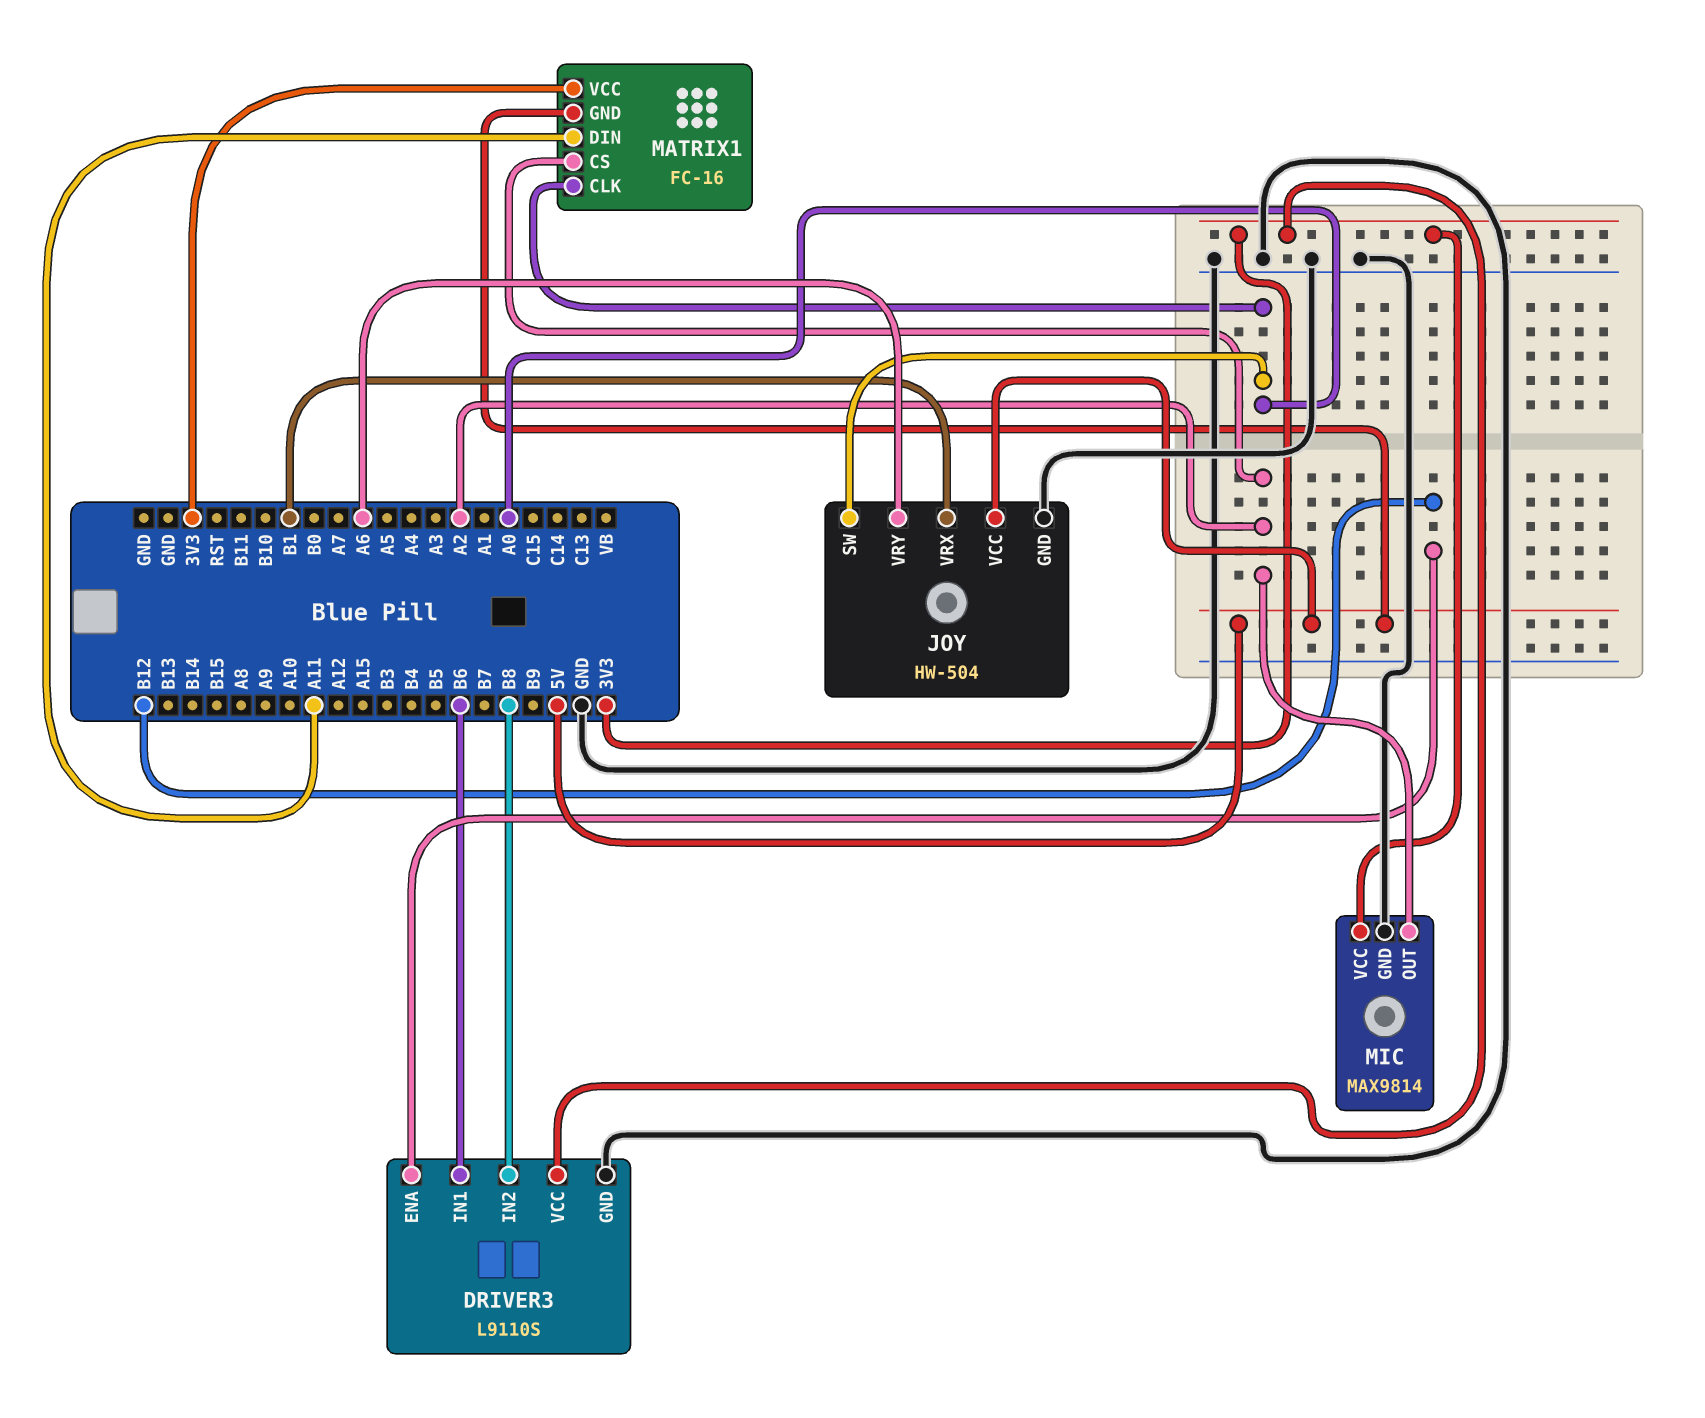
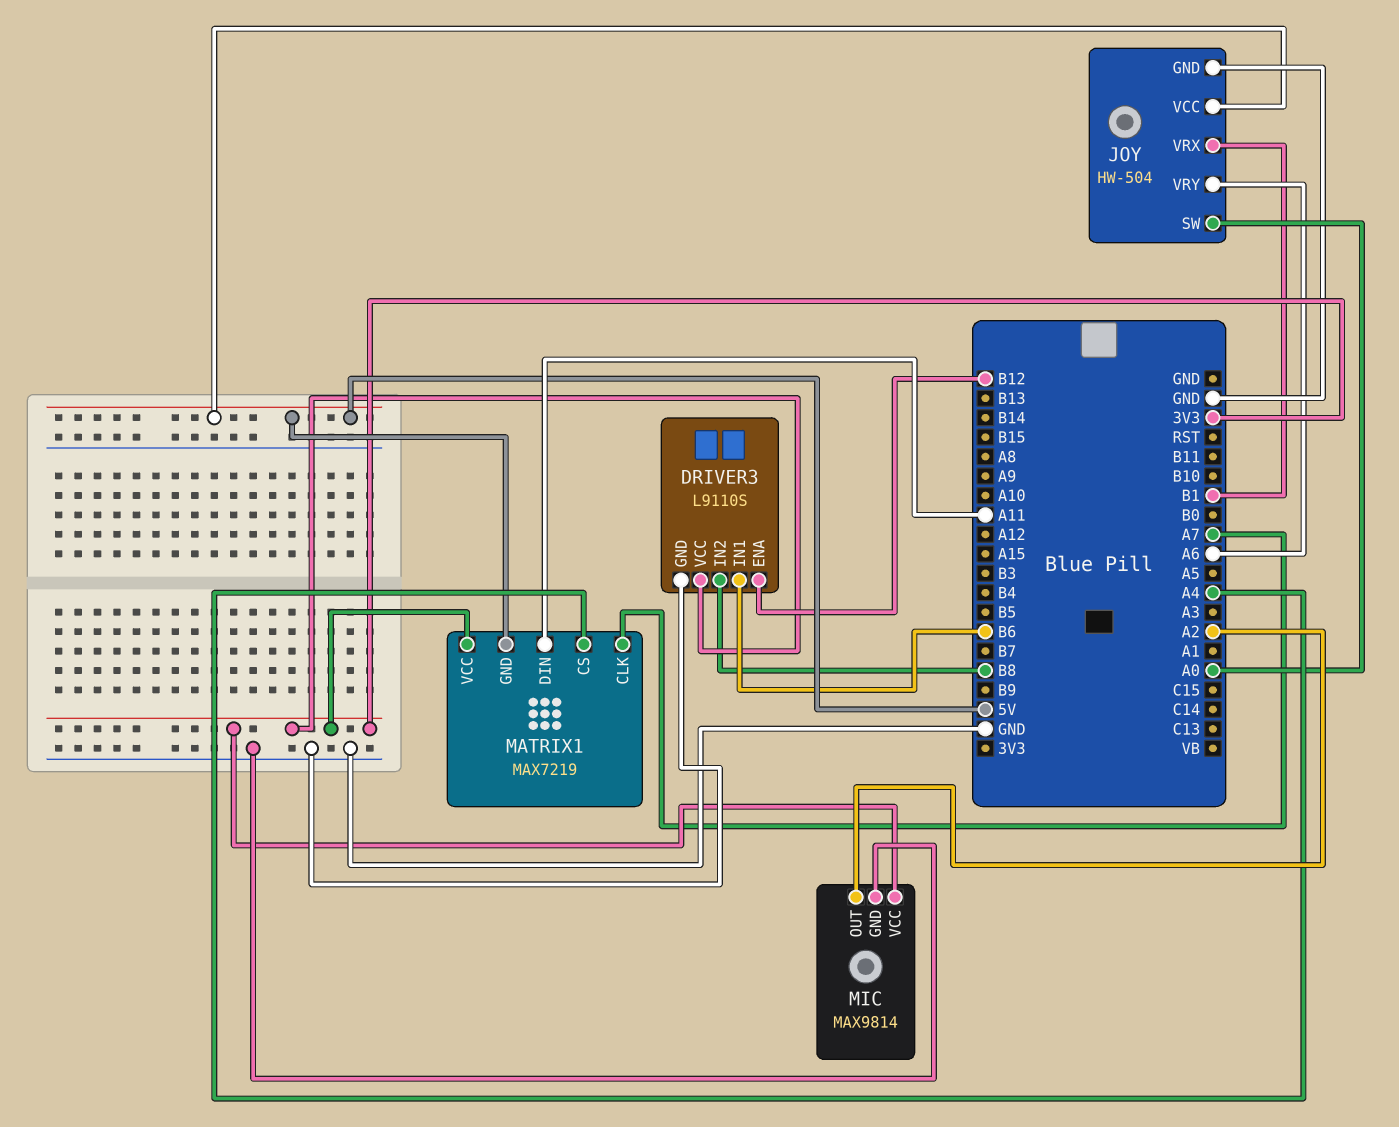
MATRIX1: FC-16 -> MAX7219
MATRIX1 pin CLK: A0 -> A7
MATRIX1 pin CS: A2 -> A4

